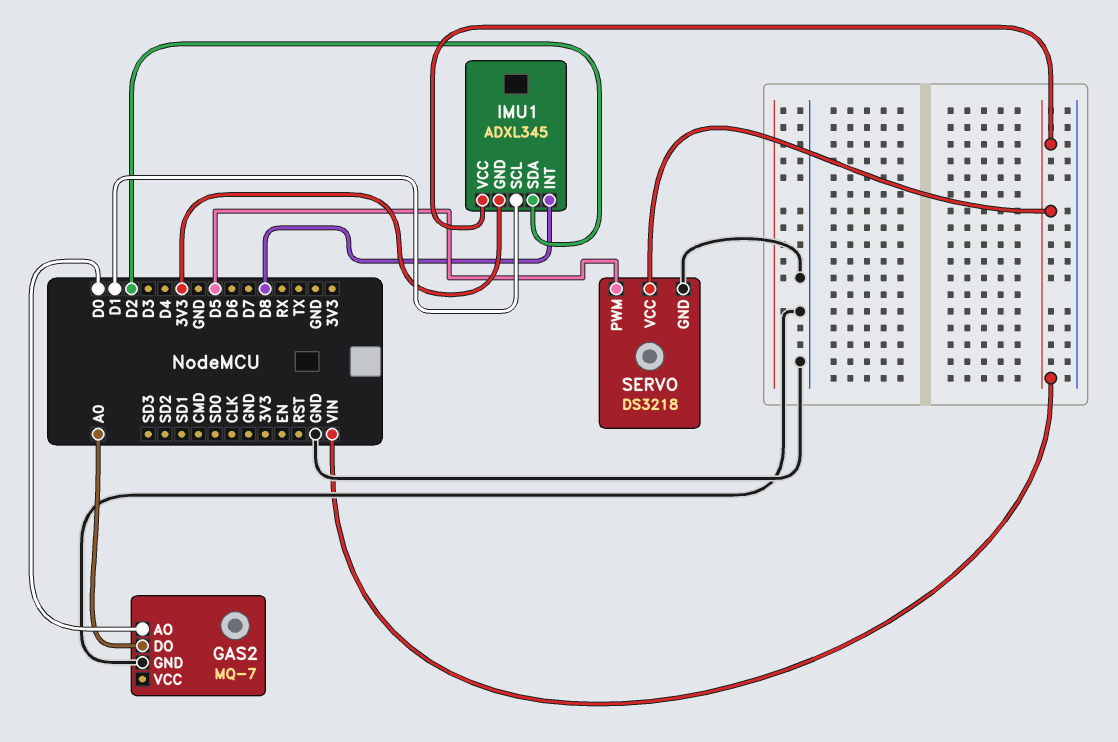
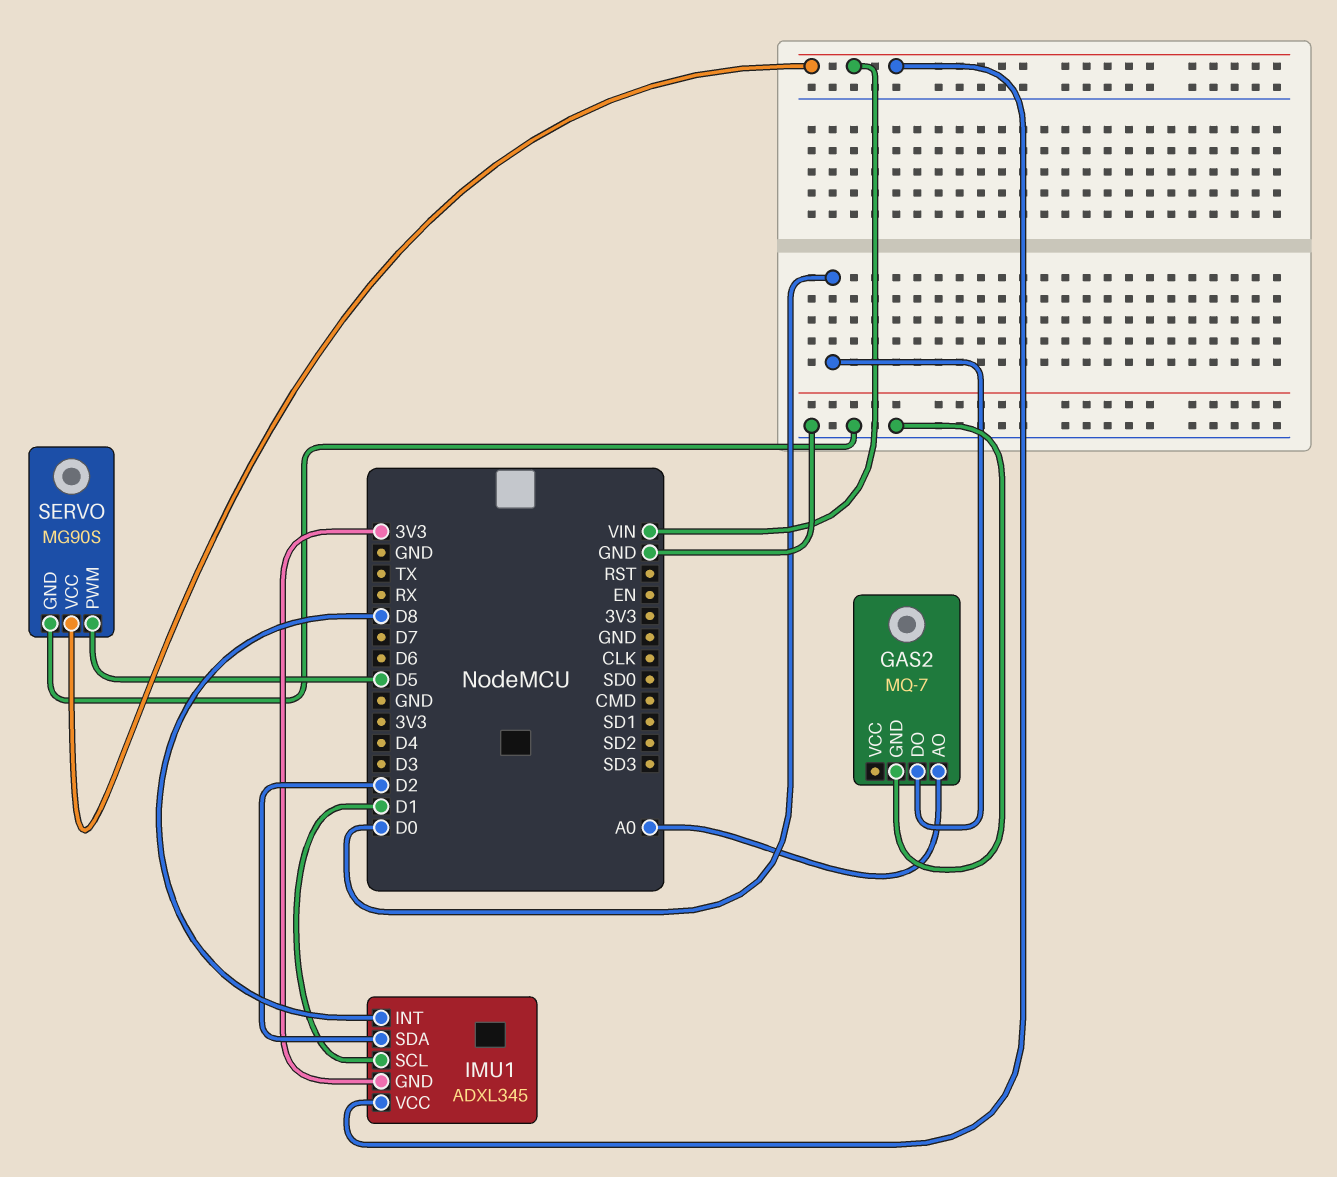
GAS2 pin AO: D0 -> A0
GAS2 pin DO: A0 -> D0
SERVO: DS3218 -> MG90S

